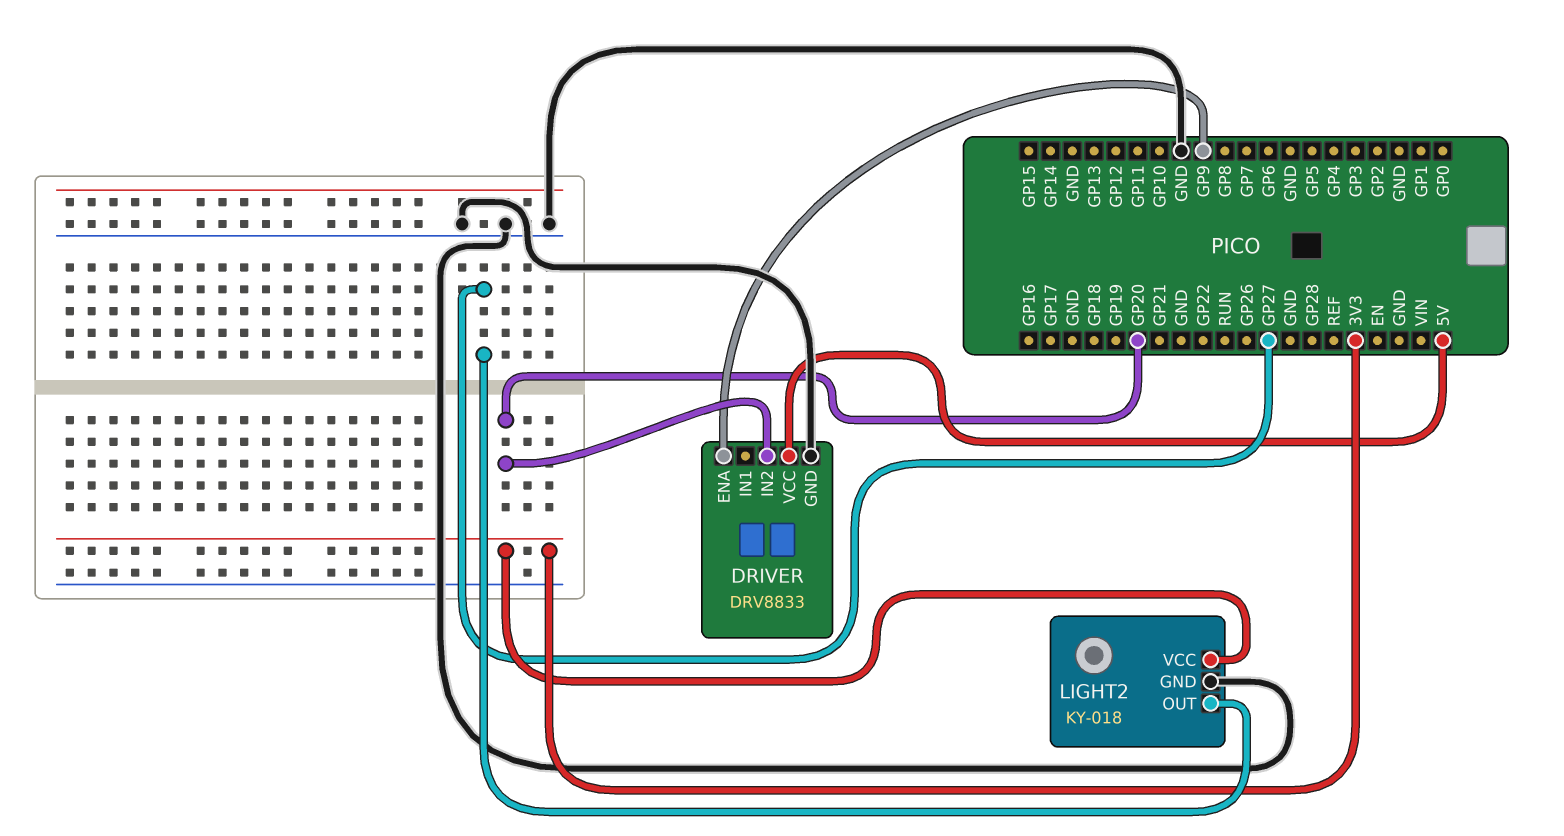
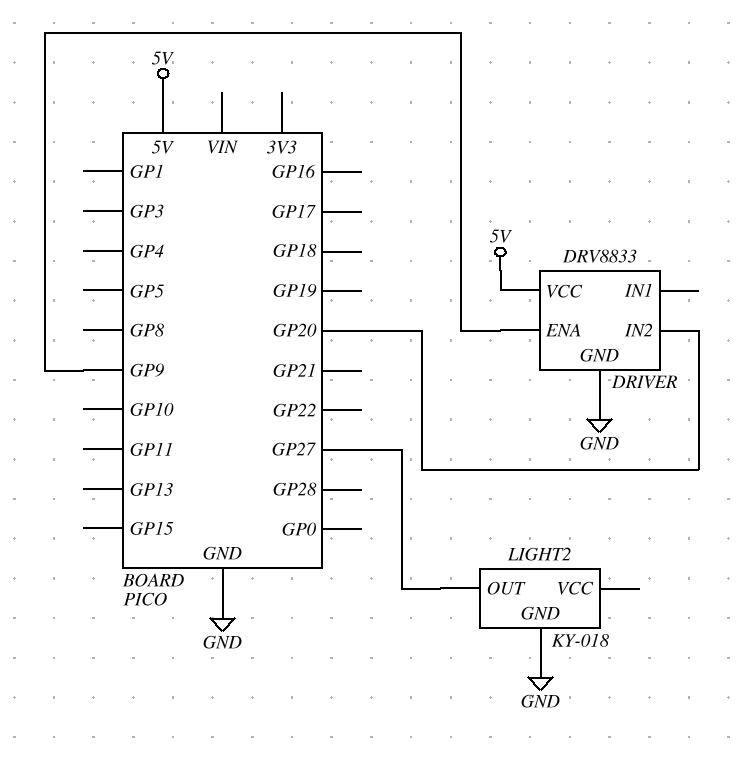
LIGHT2 pin VCC: 3V3 -> none

